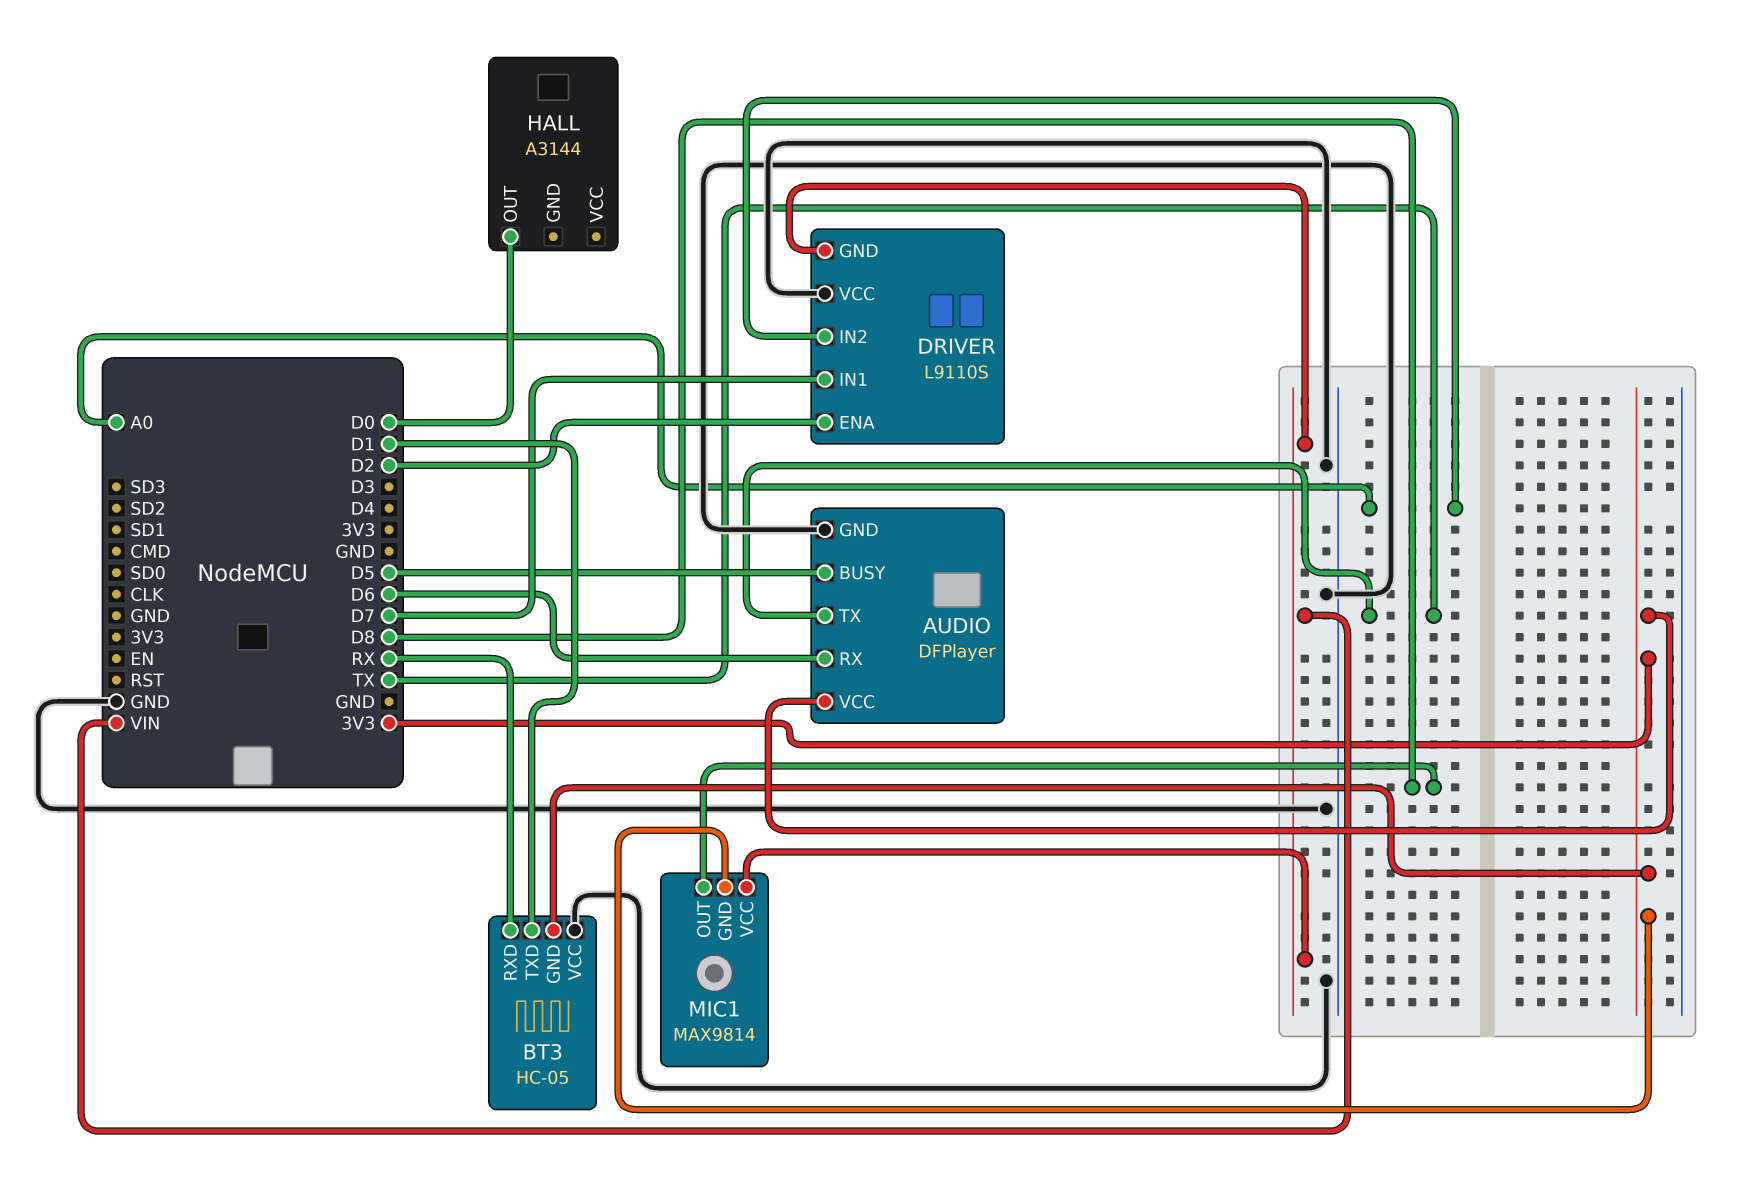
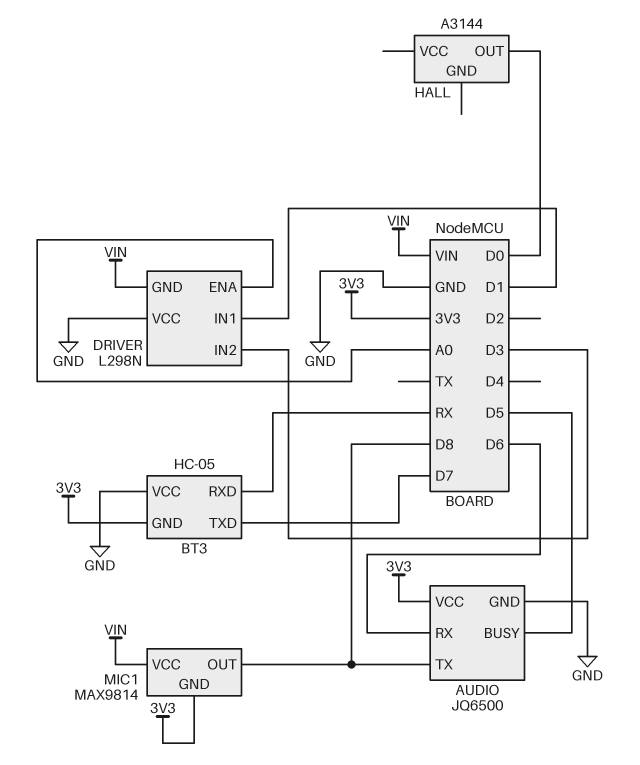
AUDIO: DFPlayer -> JQ6500
AUDIO pin TX: TX -> D8
BT3 pin TXD: D1 -> D7
DRIVER: L9110S -> L298N
DRIVER pin ENA: D2 -> A0
DRIVER pin IN1: D7 -> D1
DRIVER pin IN2: A0 -> D3

